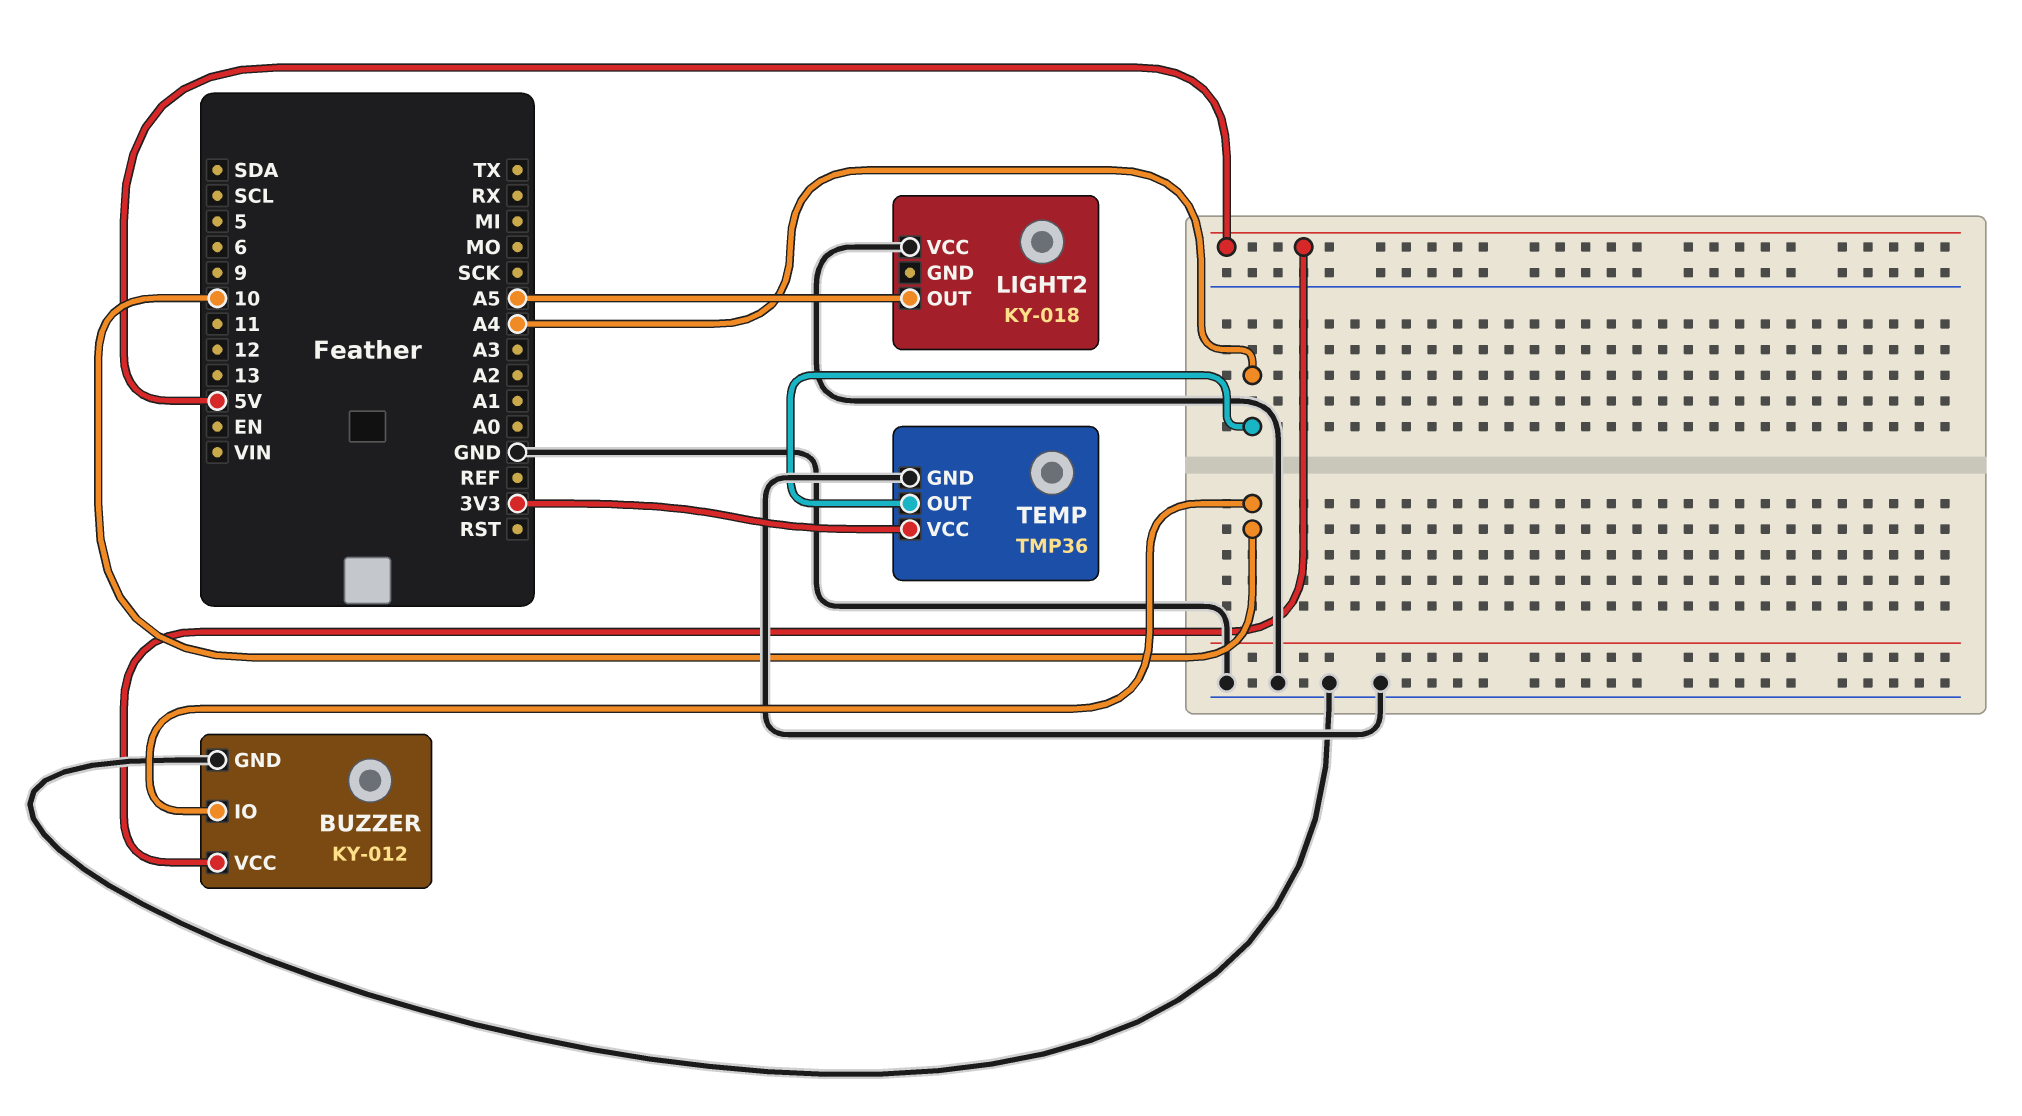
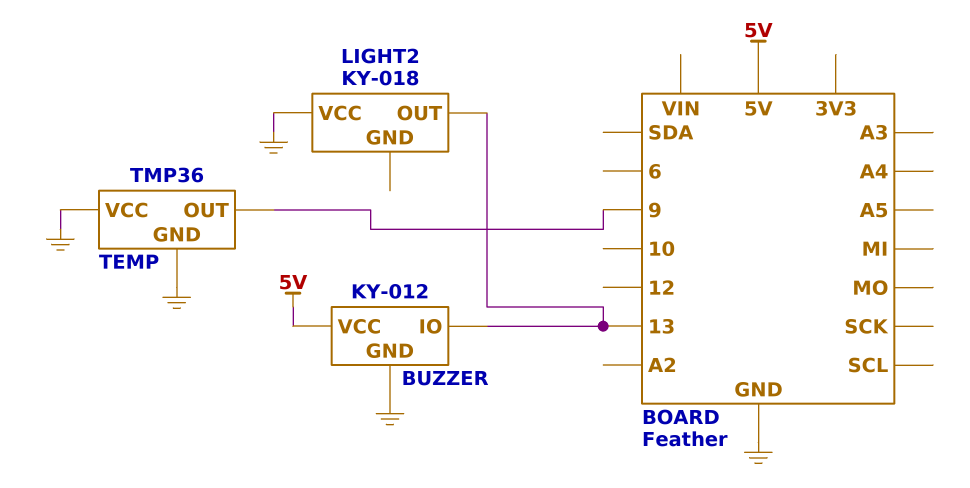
BUZZER pin IO: 10 -> 13
LIGHT2 pin OUT: A5 -> 13
TEMP pin OUT: A4 -> 9
TEMP pin VCC: 3V3 -> GND

